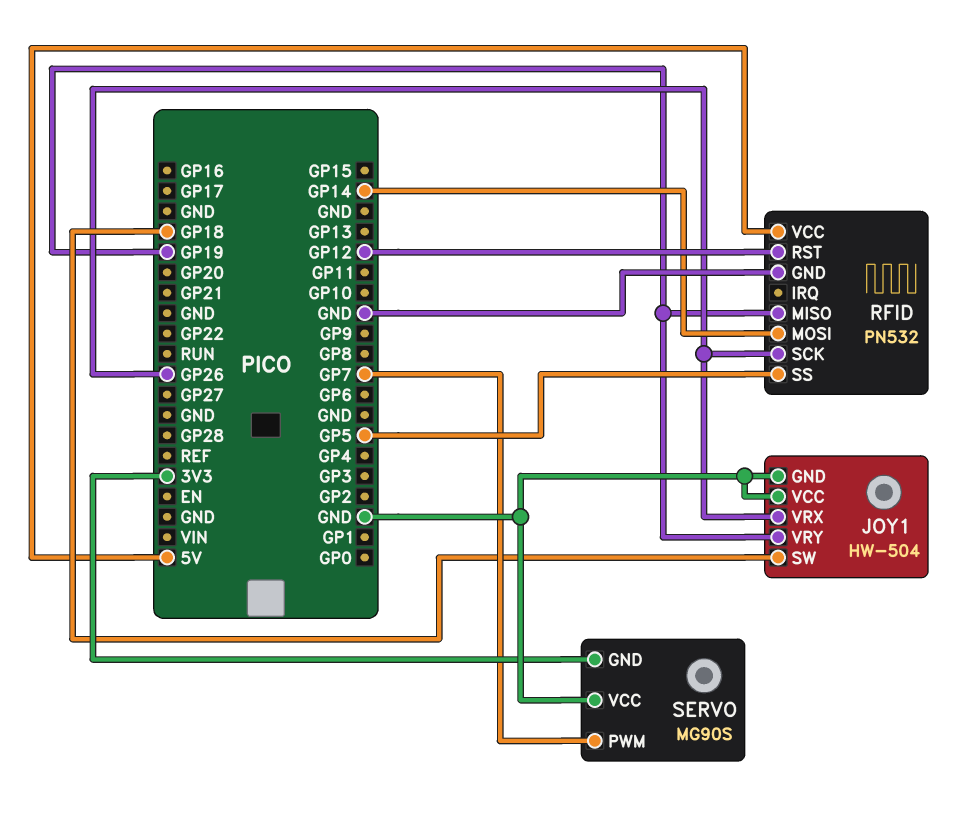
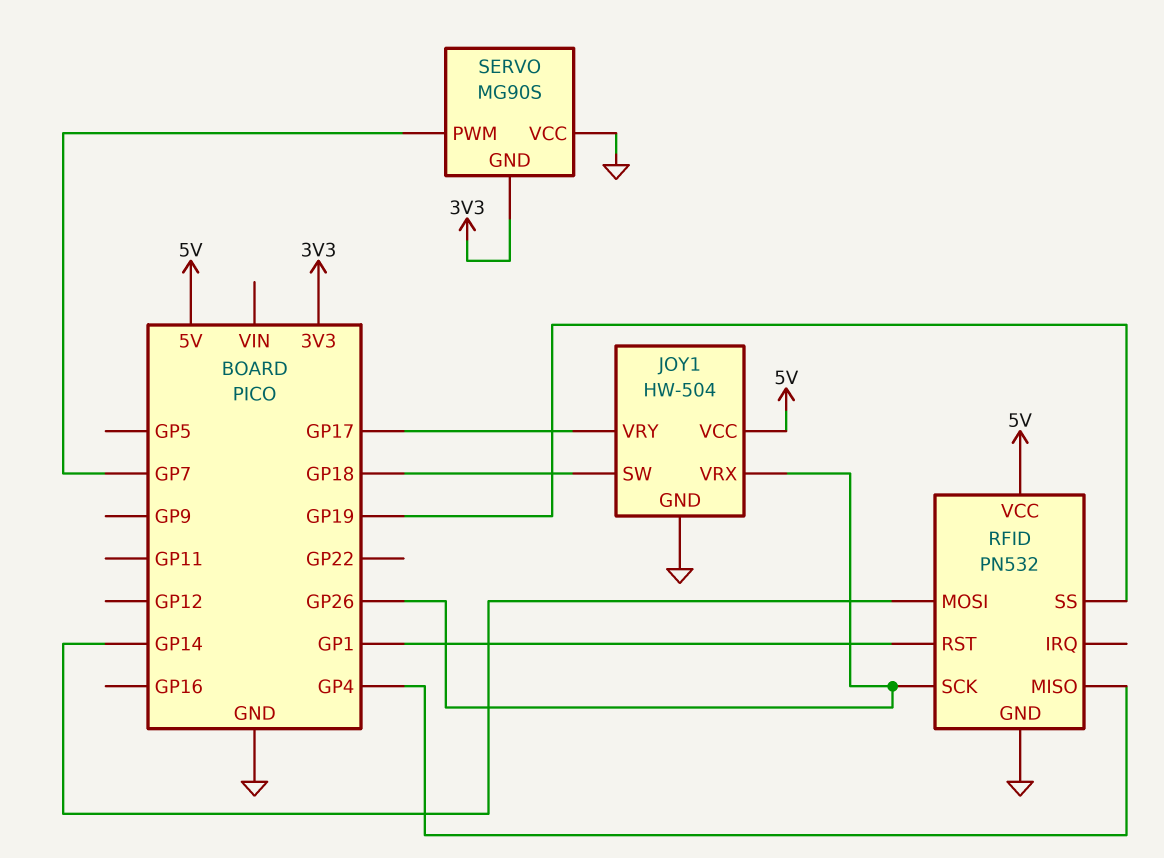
JOY1 pin VCC: GND -> 5V
JOY1 pin VRY: GP19 -> GP17
RFID pin MISO: GP19 -> GP4
RFID pin RST: GP12 -> GP1
RFID pin SS: GP5 -> GP19

